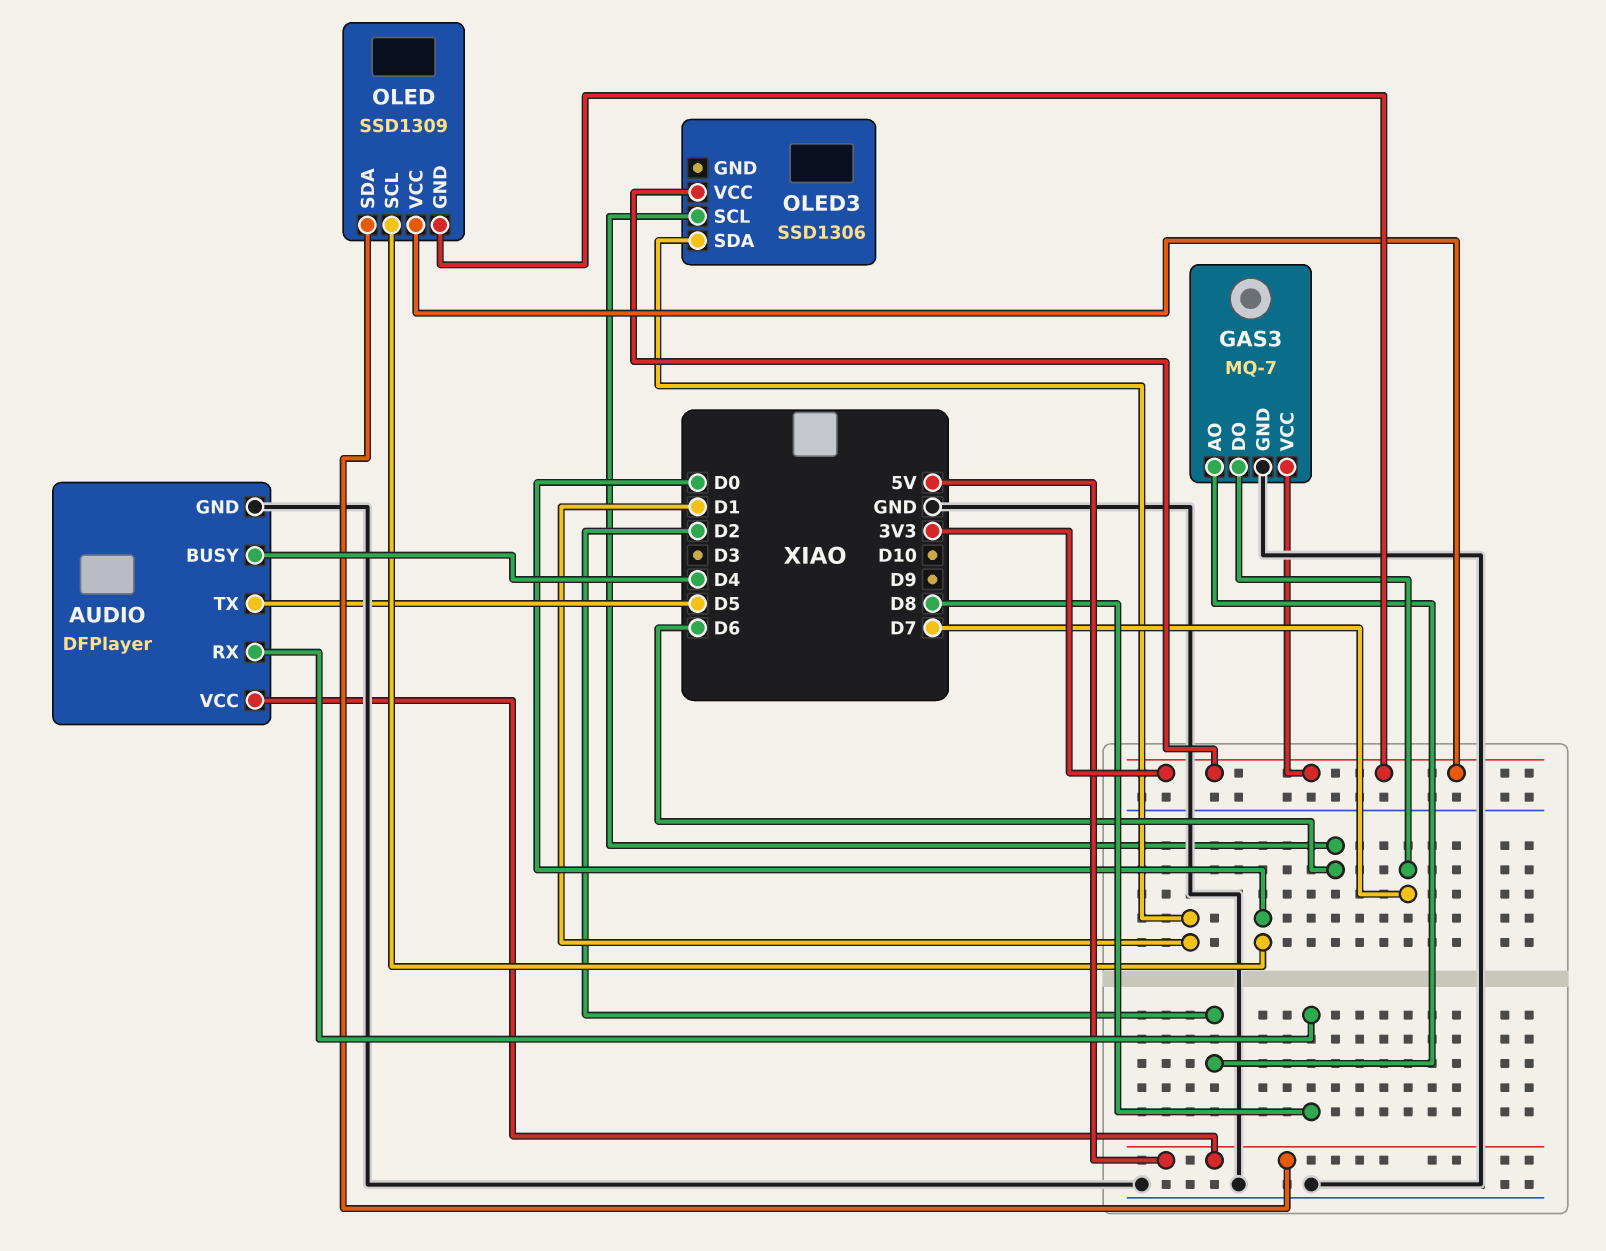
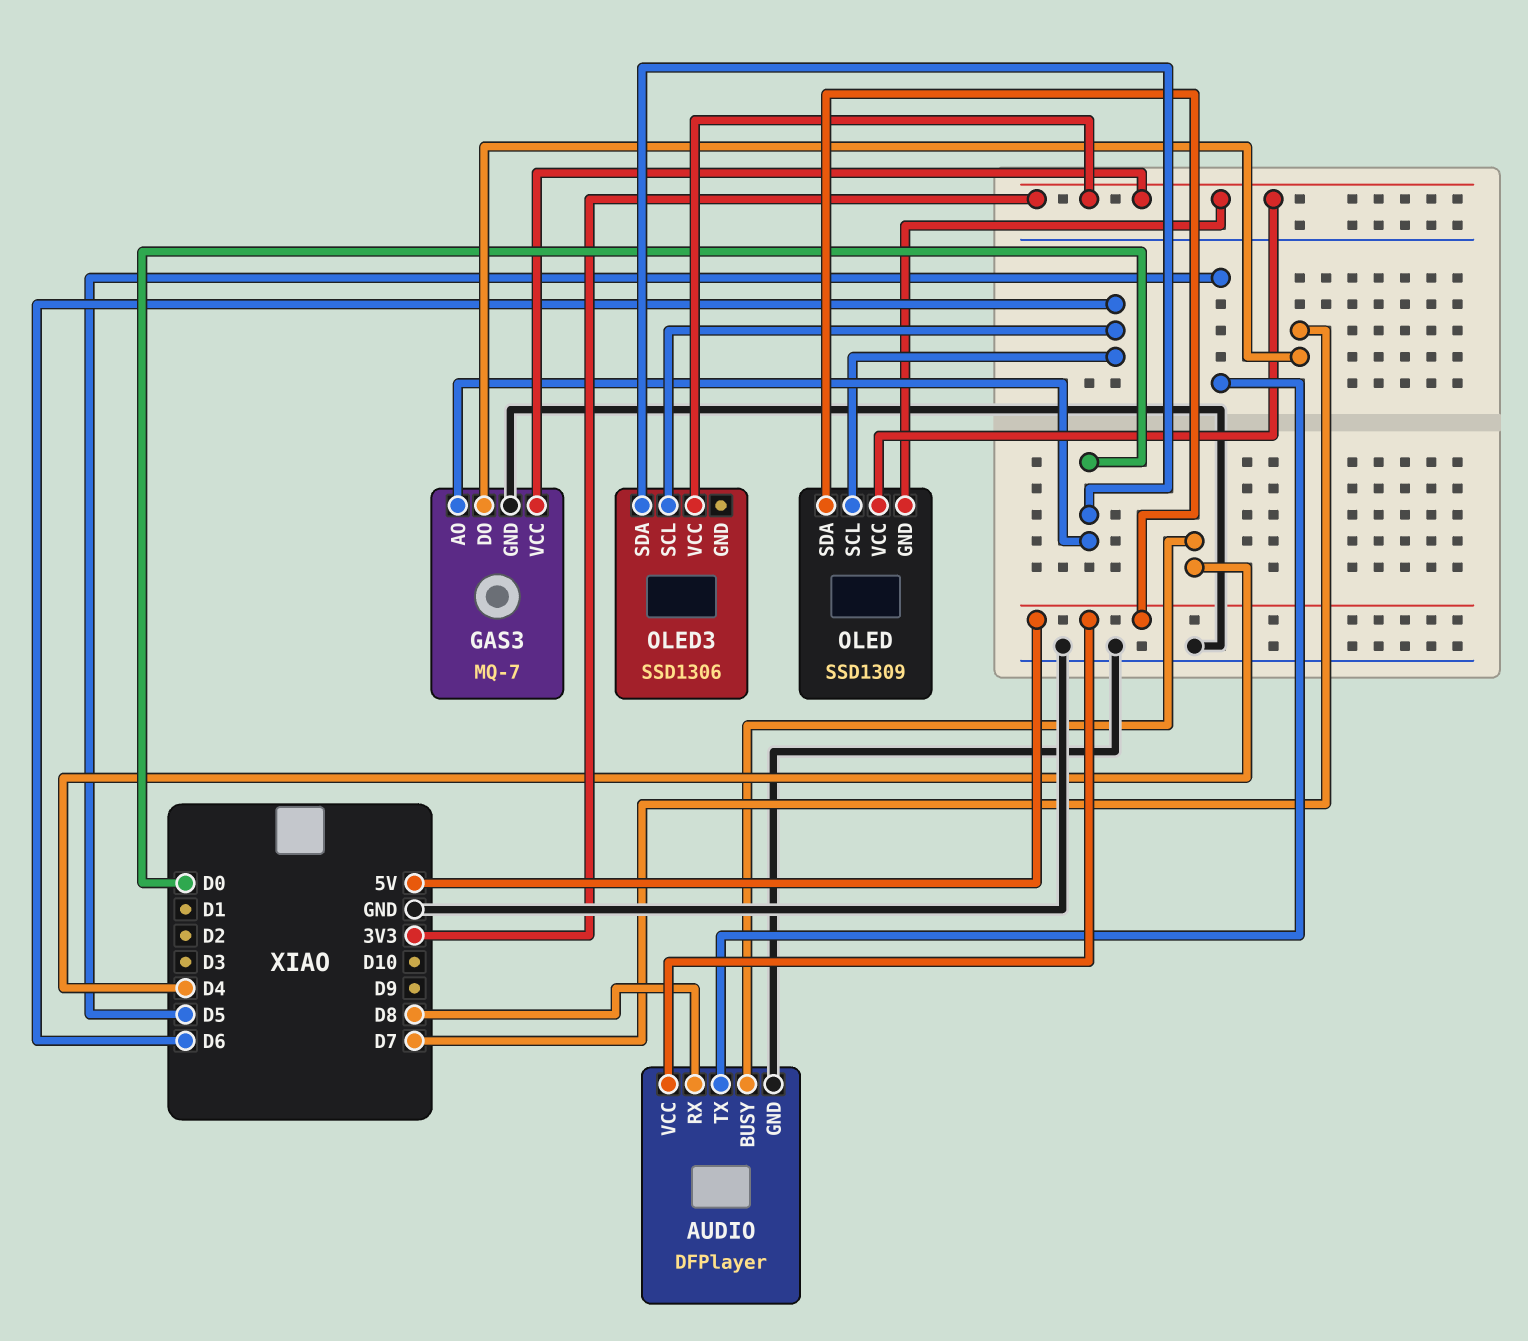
GAS3 pin AO: D2 -> D0
OLED pin SCL: D0 -> D6
OLED3 pin SDA: D1 -> D0

